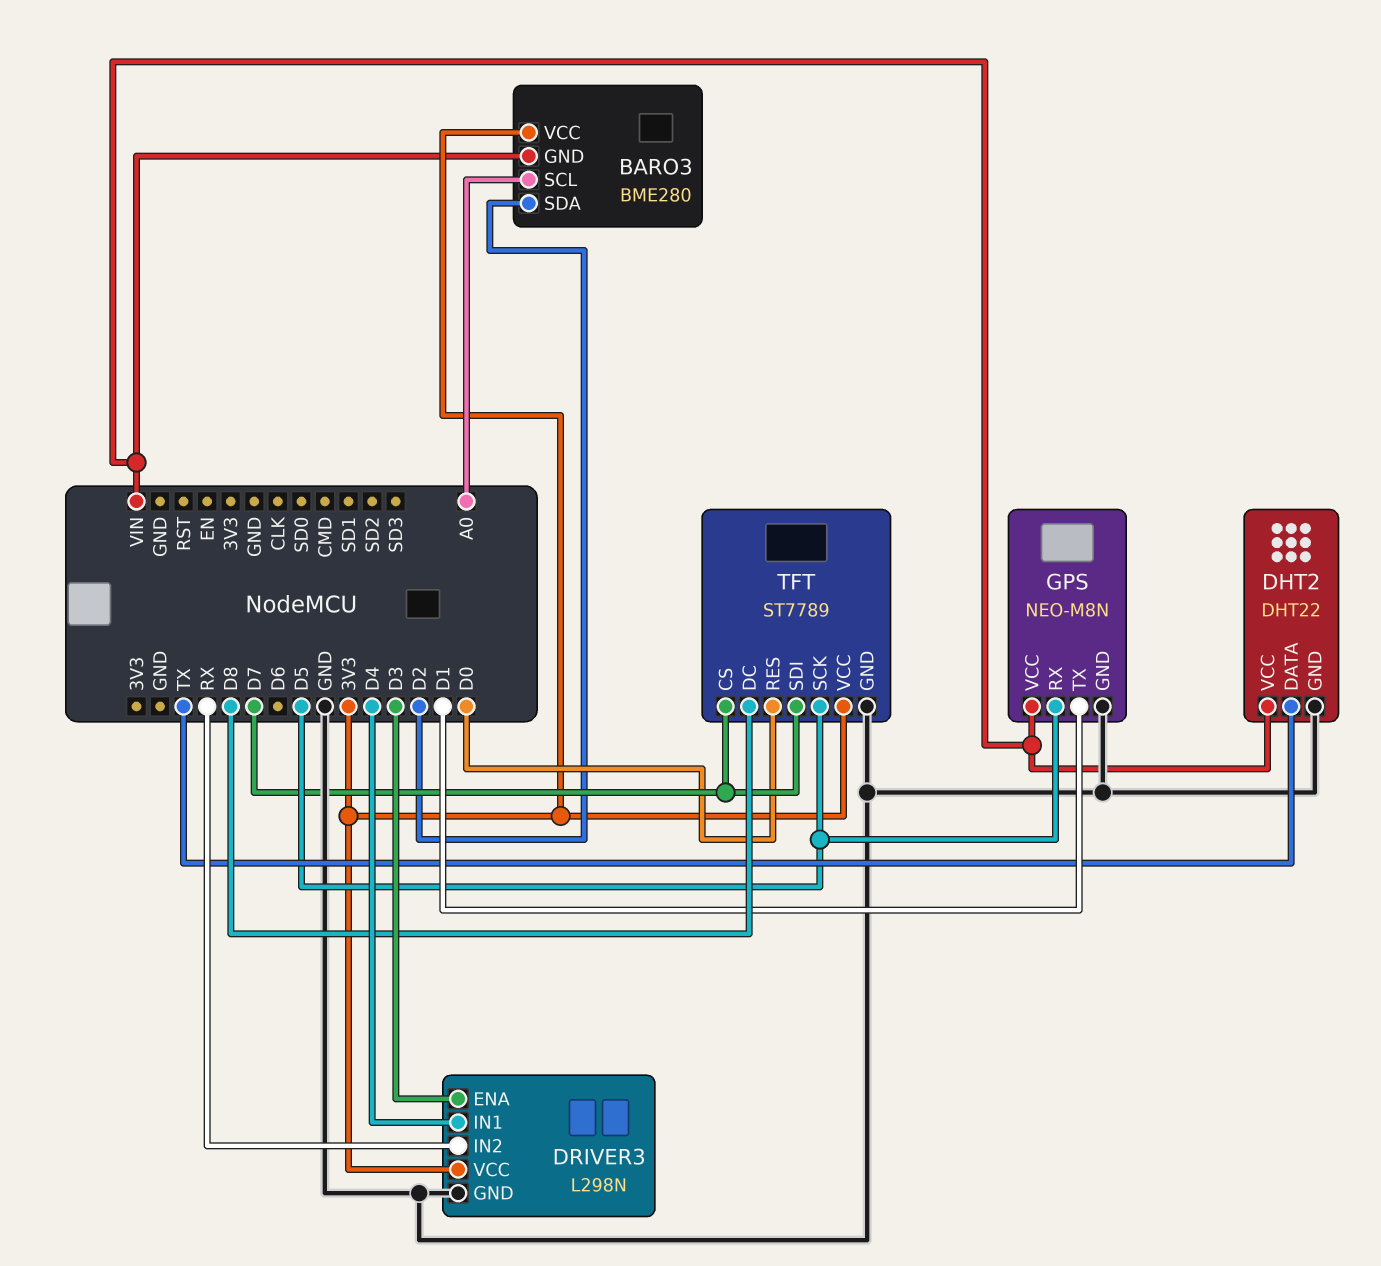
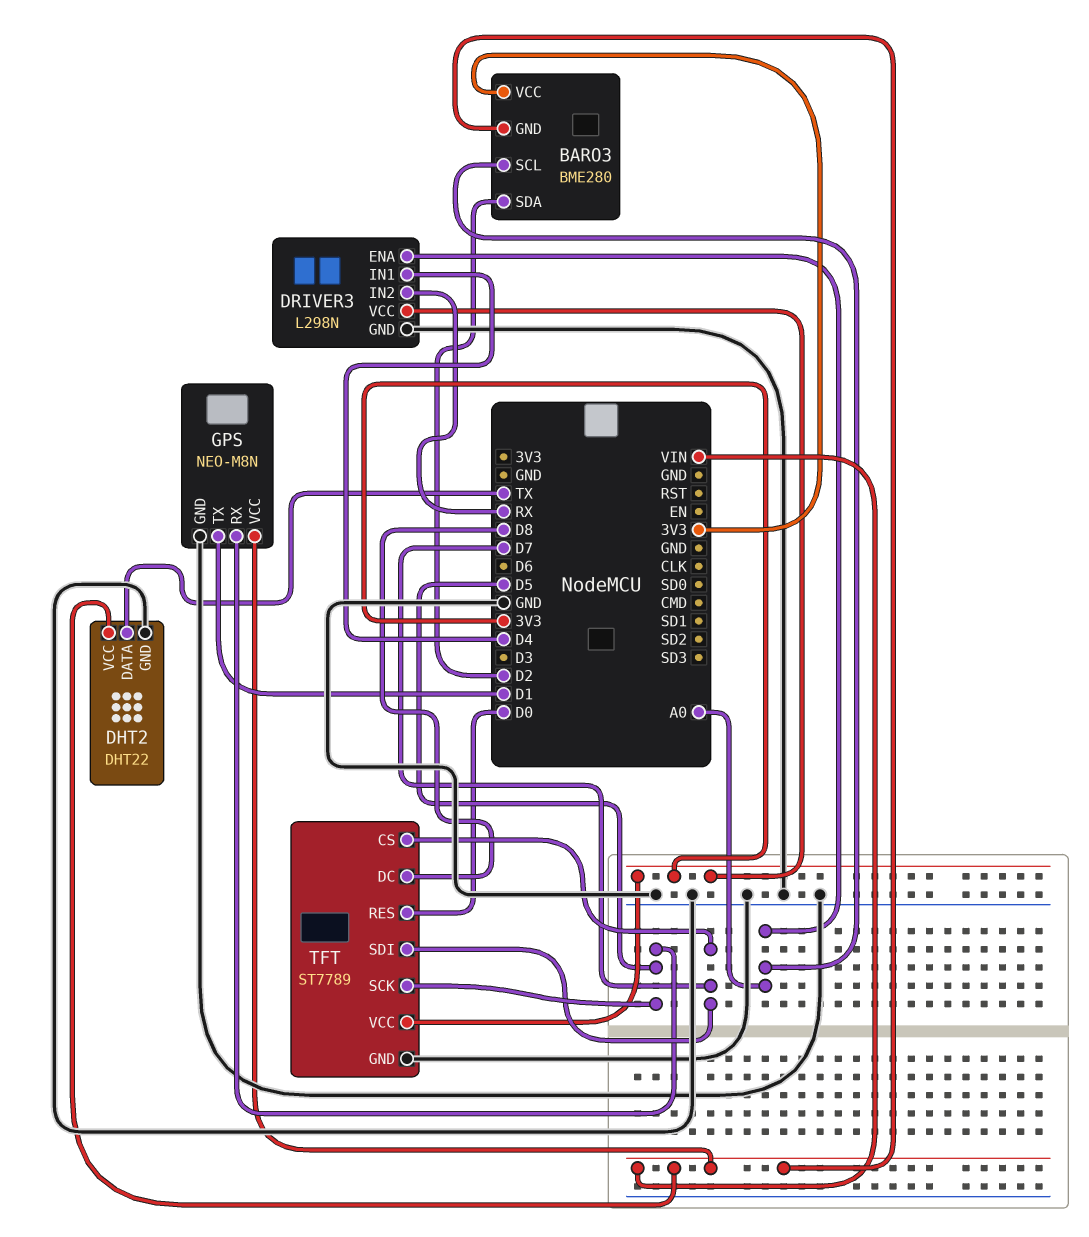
DRIVER3 pin ENA: D3 -> A0

